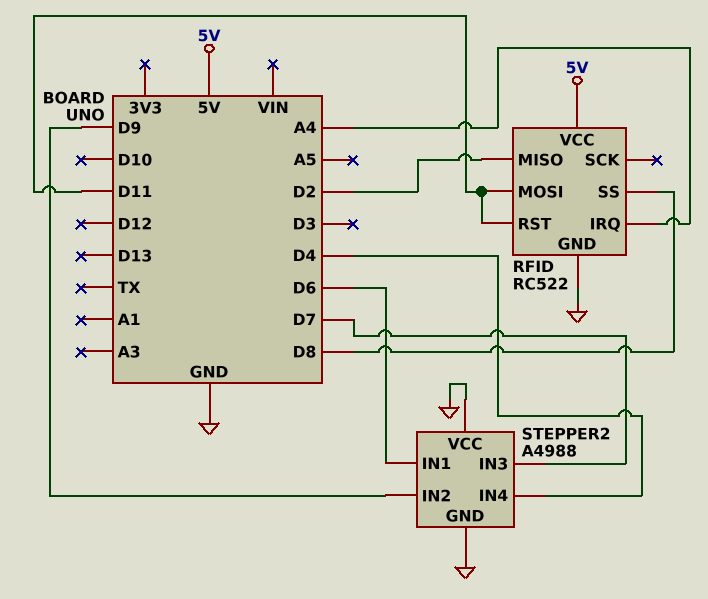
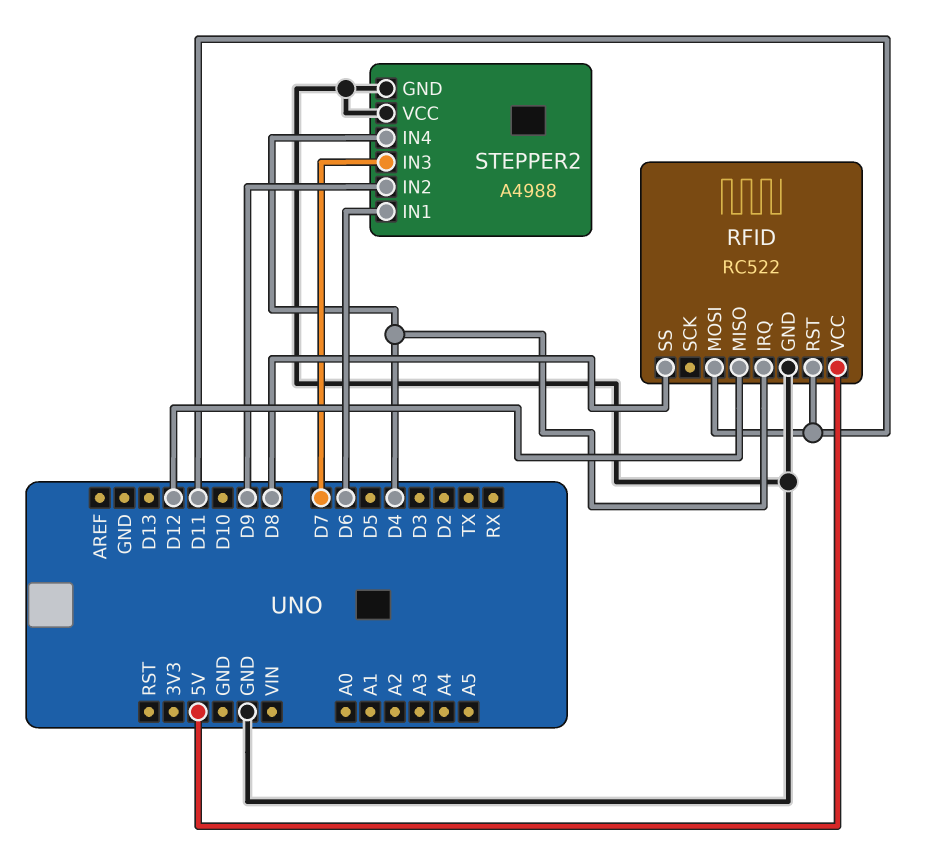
RFID pin IRQ: A4 -> D4
RFID pin MISO: D2 -> D12

